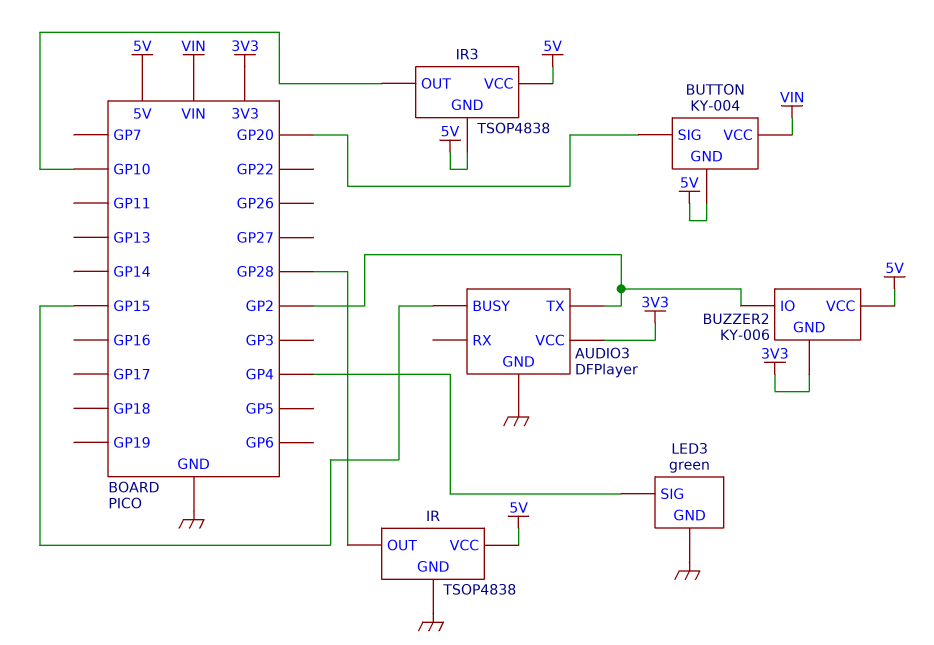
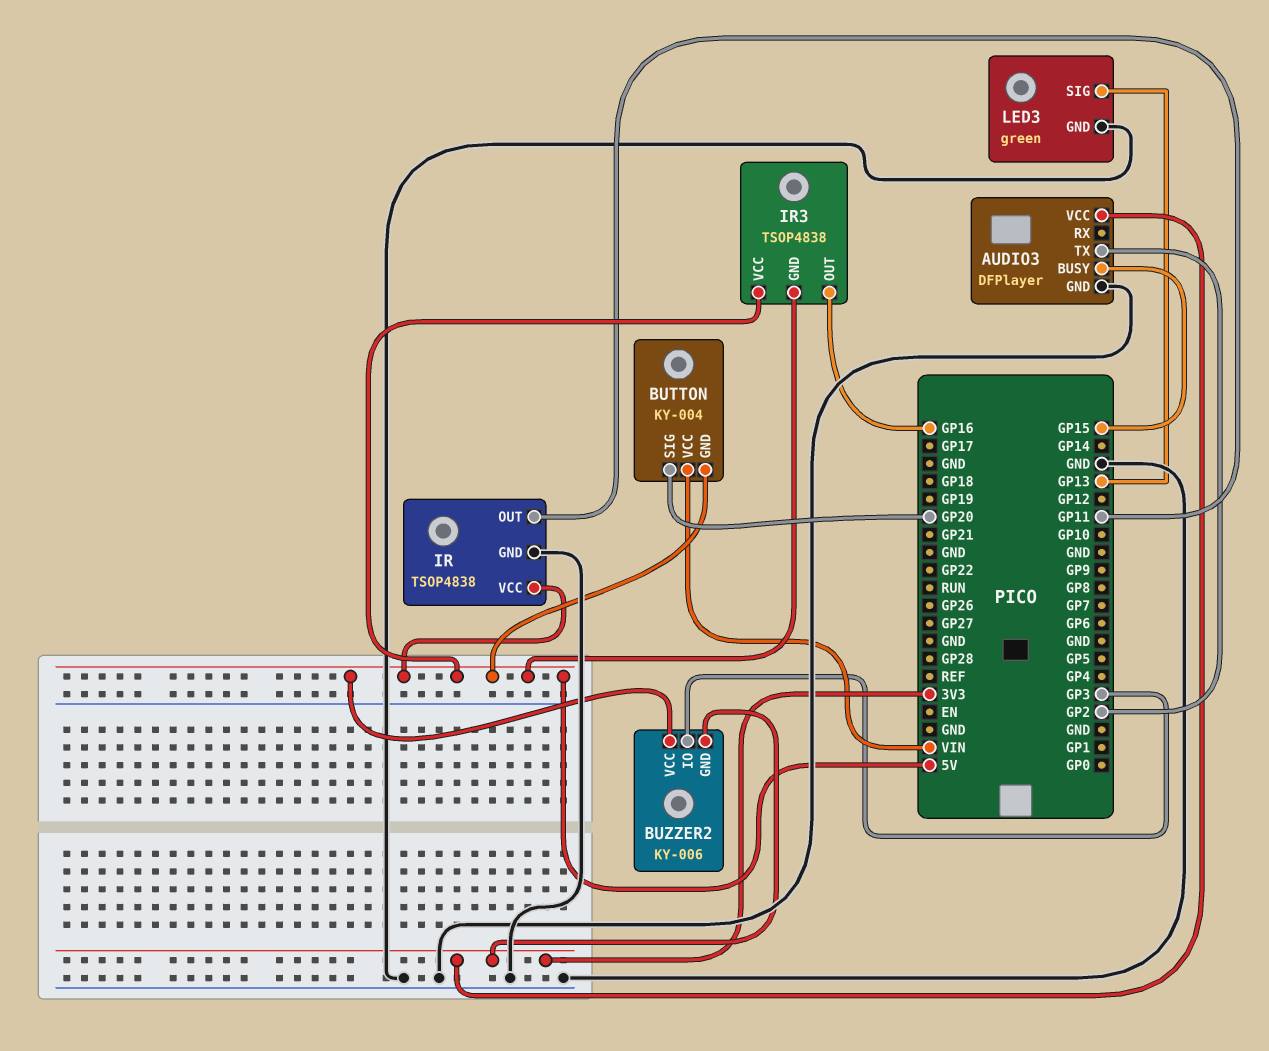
BUZZER2 pin IO: GP2 -> GP3
IR pin OUT: GP28 -> GP11
IR3 pin OUT: GP10 -> GP16
LED3 pin SIG: GP4 -> GP13

